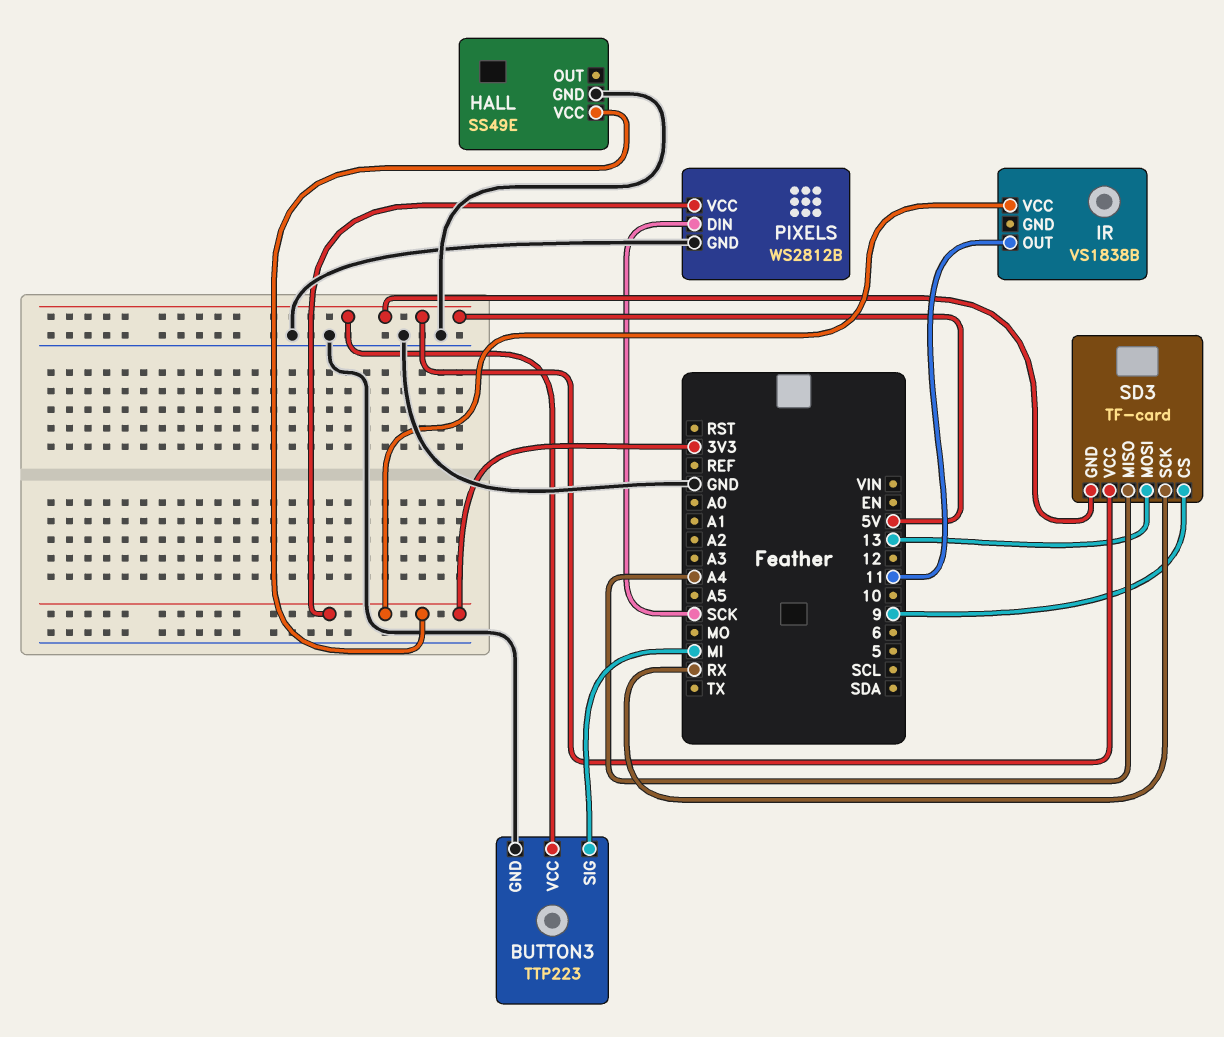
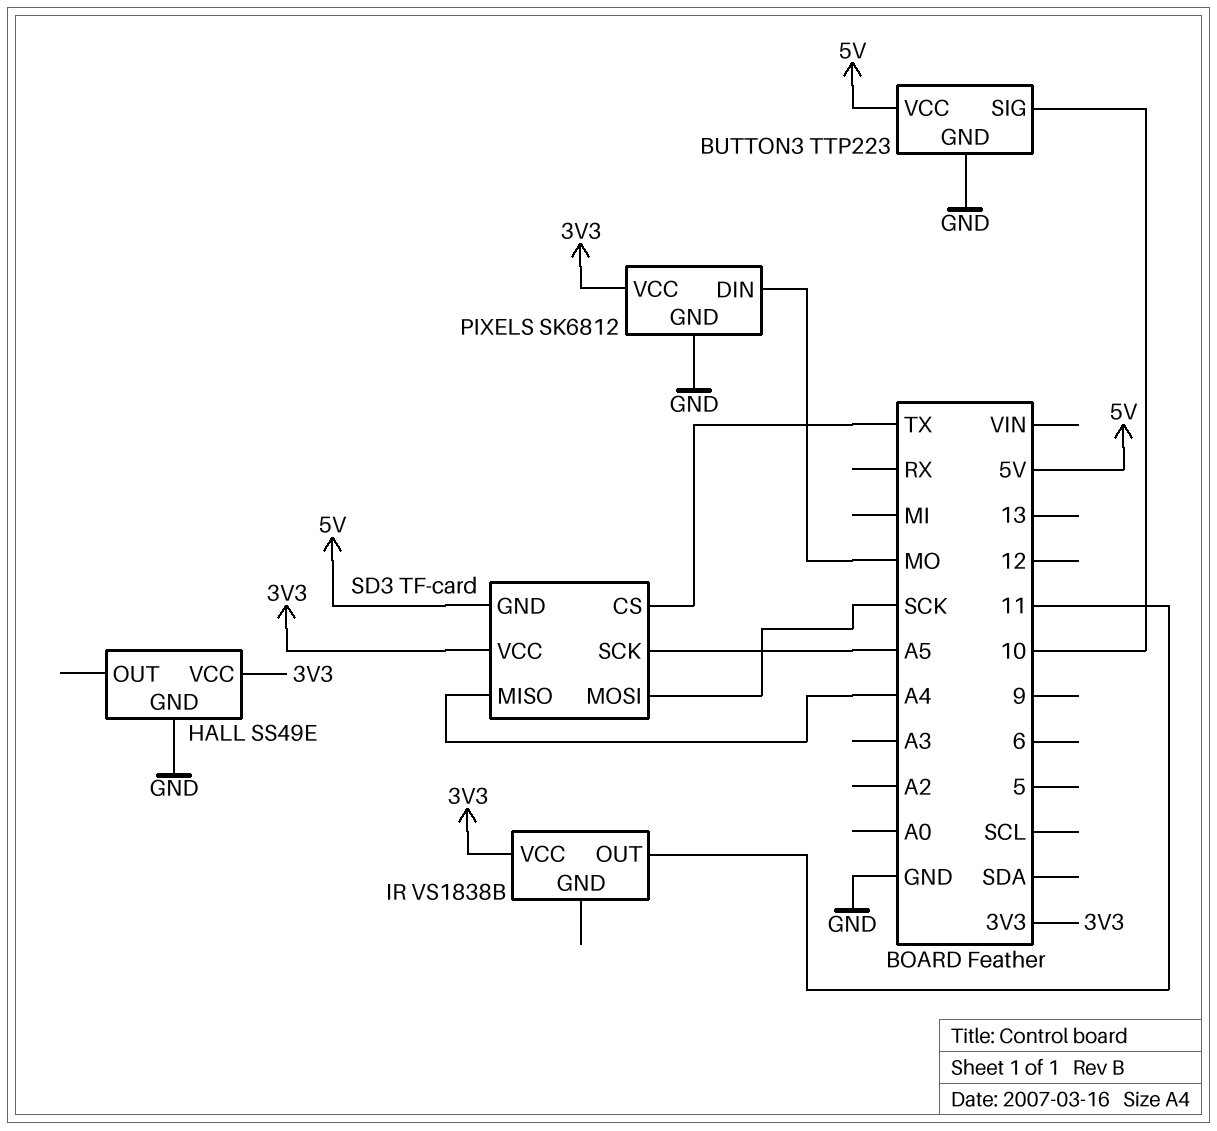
BUTTON3 pin SIG: MI -> 10
PIXELS: WS2812B -> SK6812
PIXELS pin DIN: SCK -> MO
SD3 pin CS: 9 -> TX
SD3 pin MOSI: 13 -> SCK
SD3 pin SCK: RX -> A5
SD3 pin VCC: 5V -> 3V3

